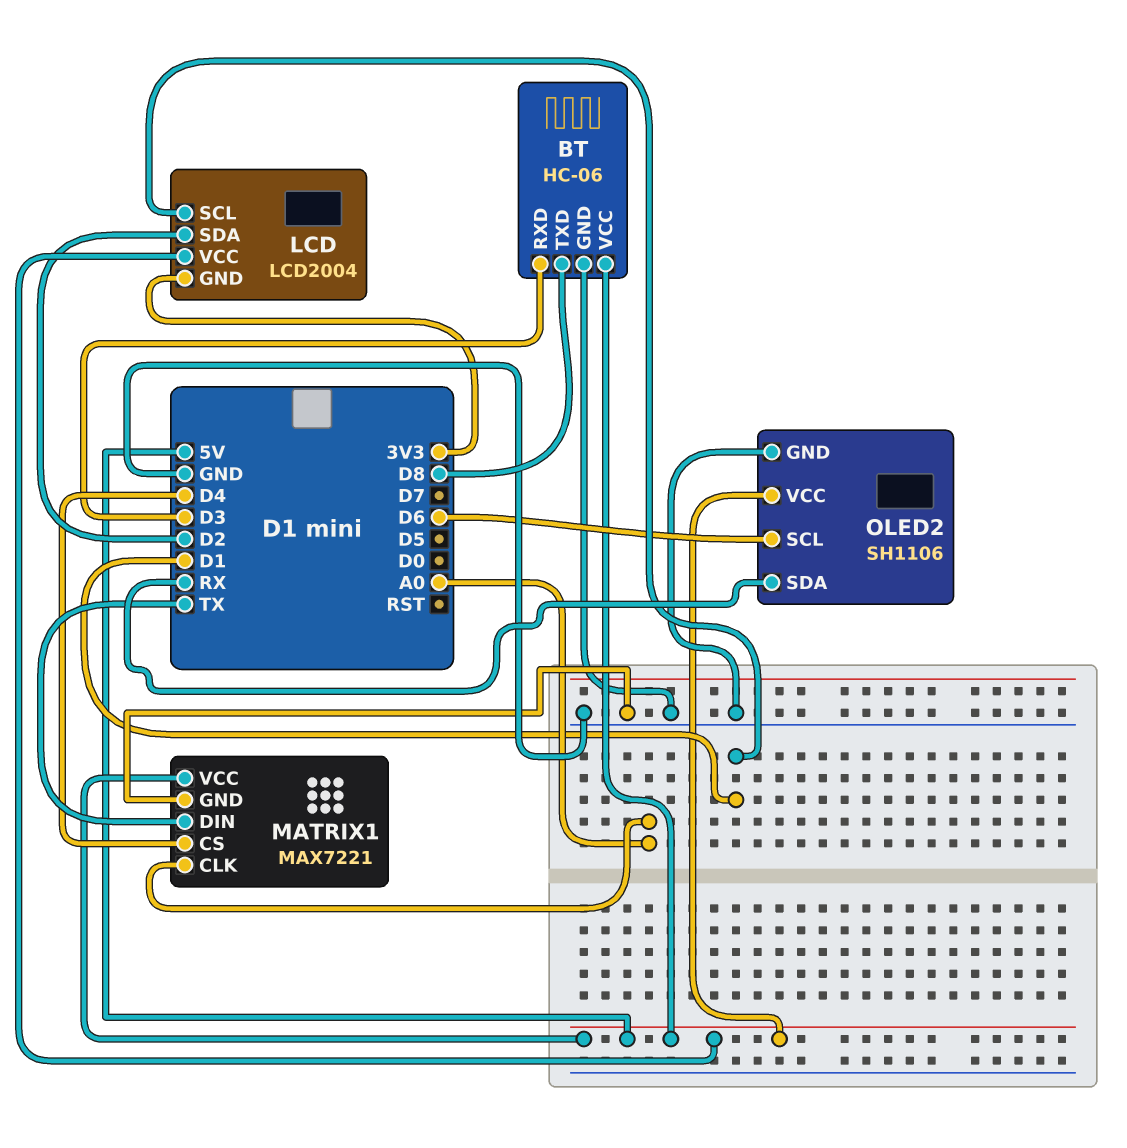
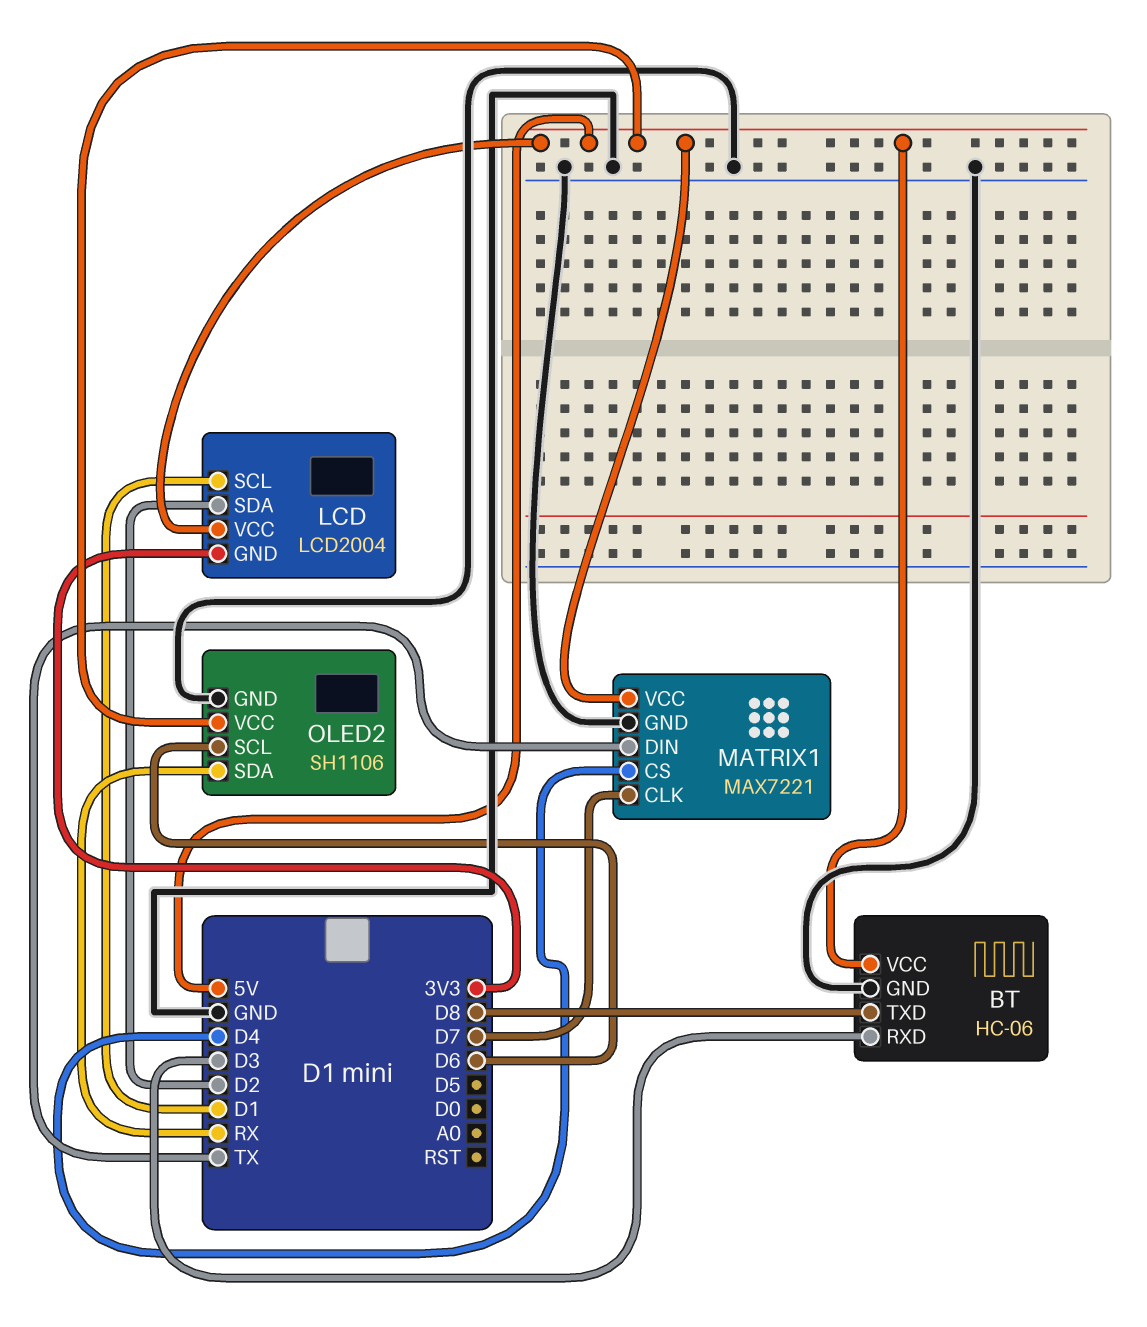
MATRIX1 pin CLK: A0 -> D7

